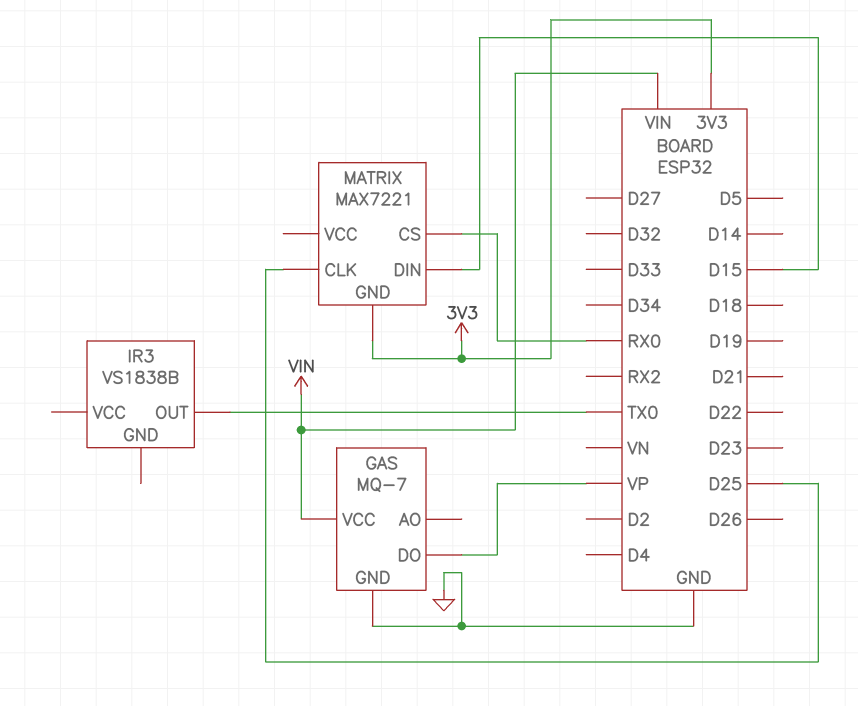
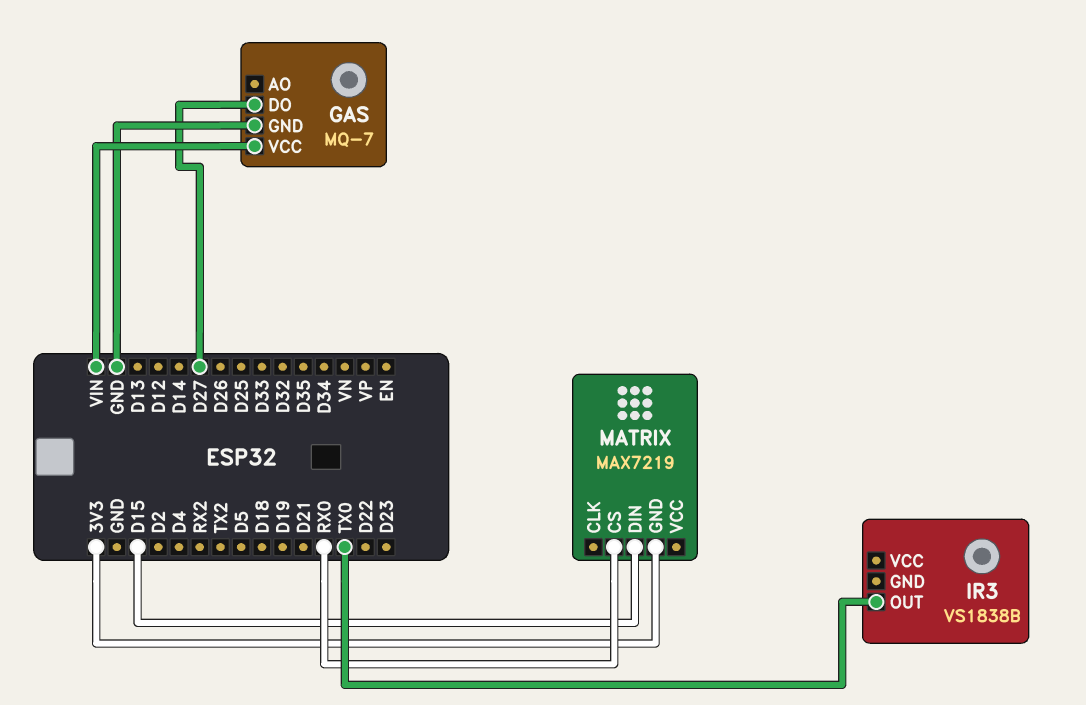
GAS pin DO: VP -> D27
MATRIX: MAX7221 -> MAX7219
MATRIX pin CLK: D25 -> none

